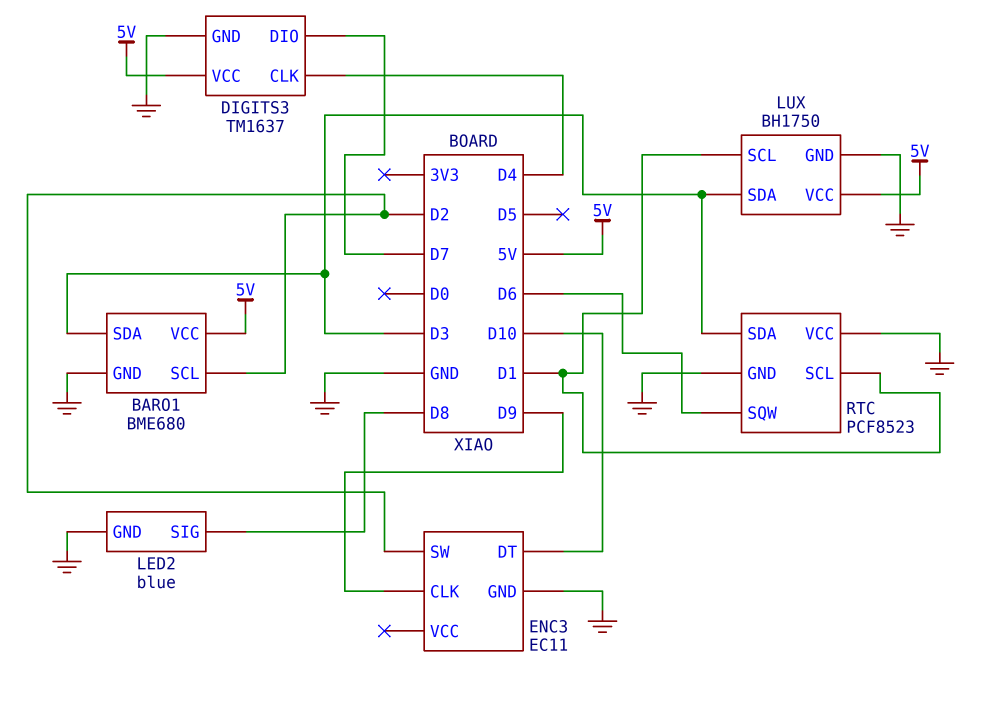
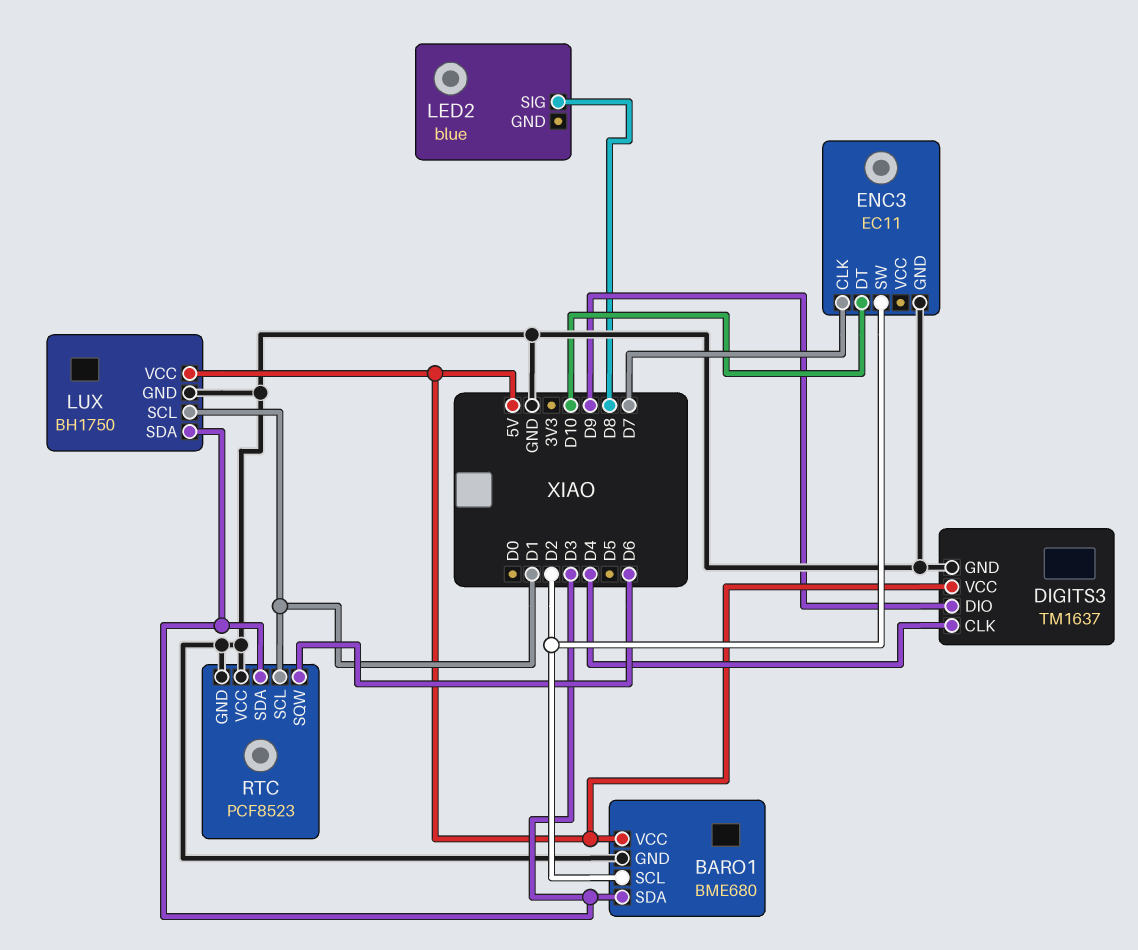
DIGITS3 pin DIO: D7 -> D9
ENC3 pin CLK: D9 -> D7
LED2 pin GND: GND -> none

